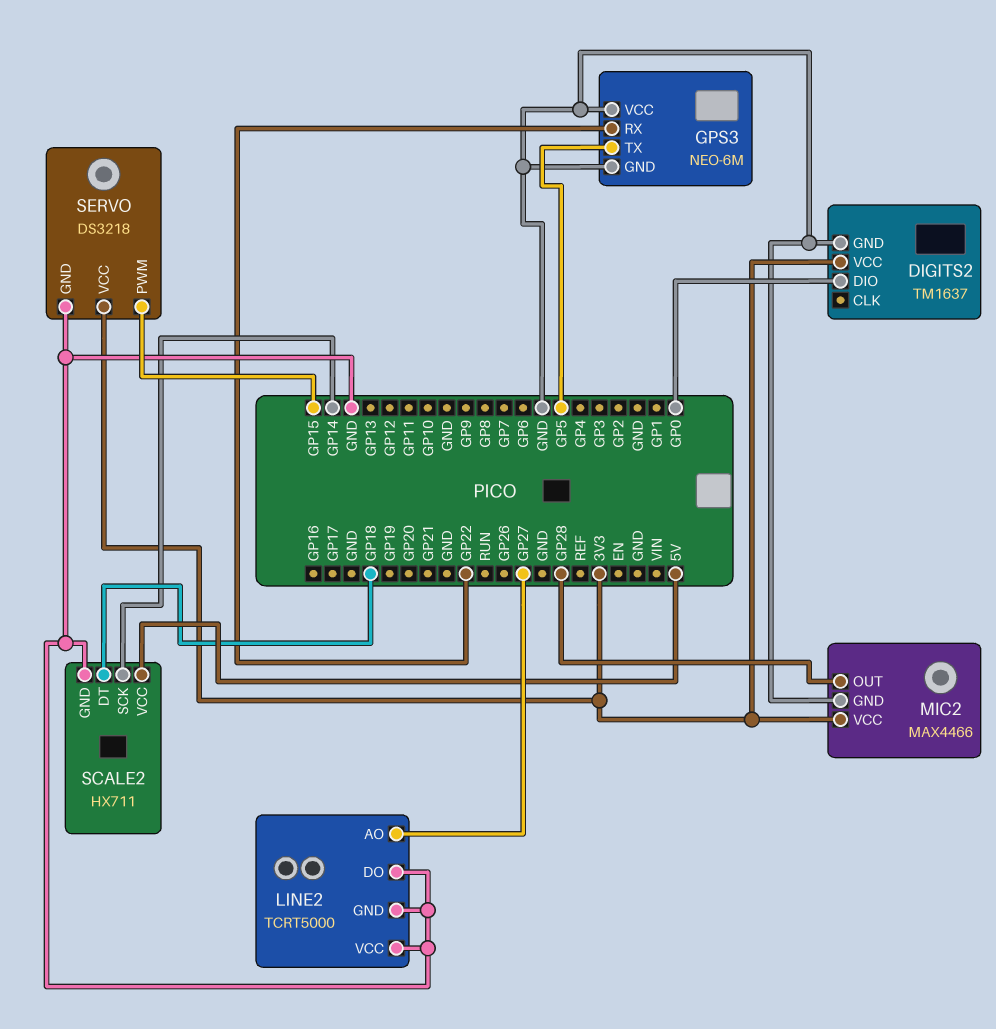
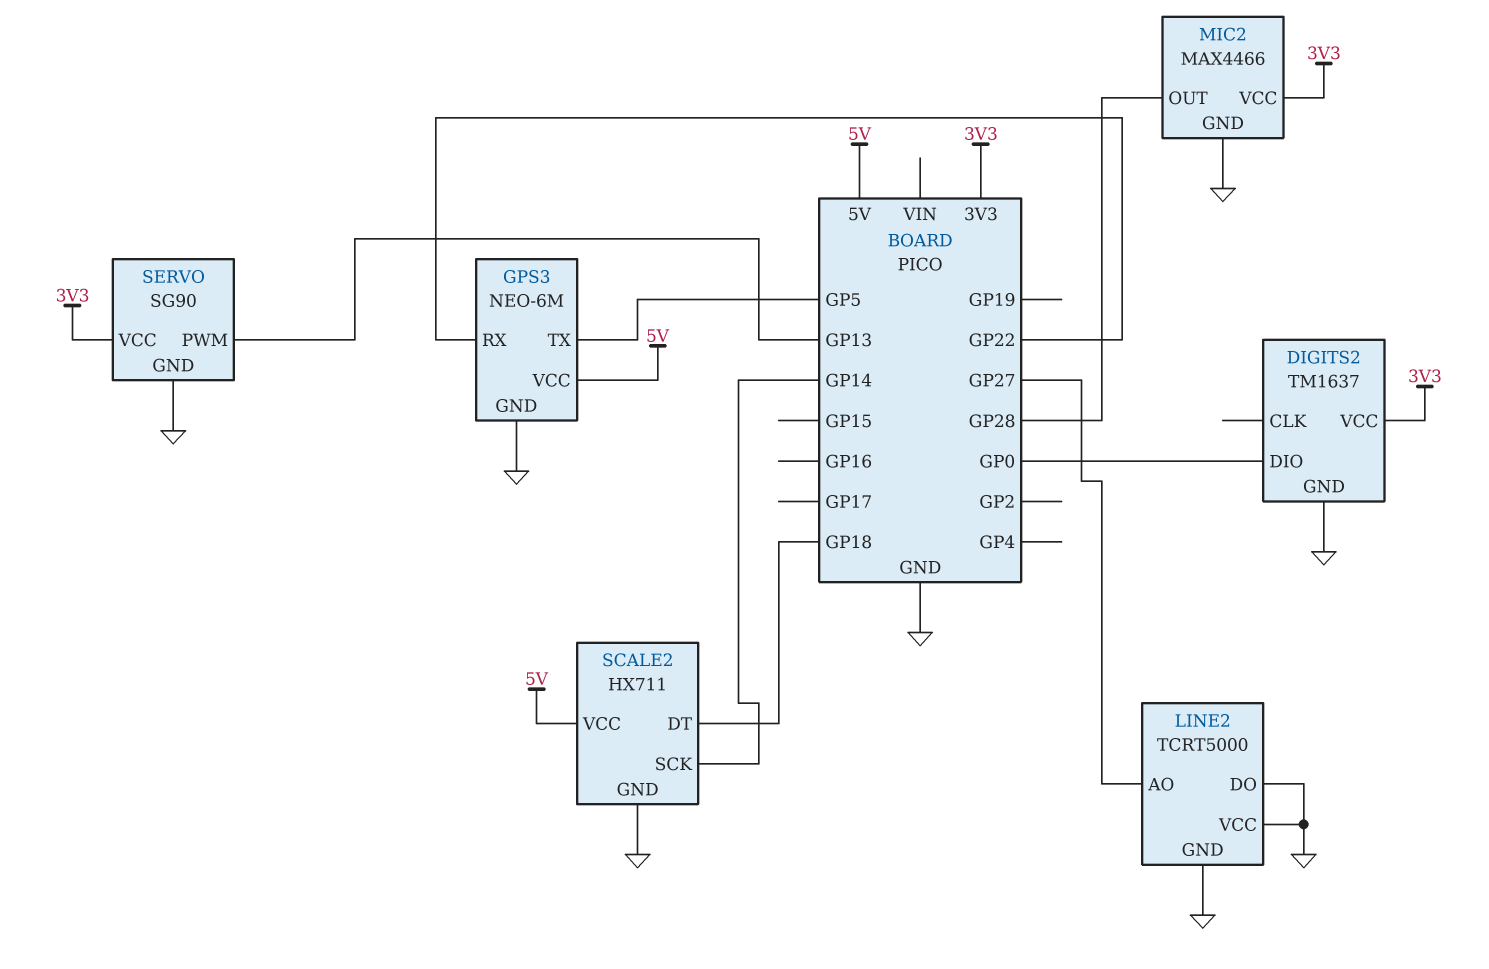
GPS3 pin VCC: GND -> 5V
SERVO: DS3218 -> SG90
SERVO pin PWM: GP15 -> GP13

